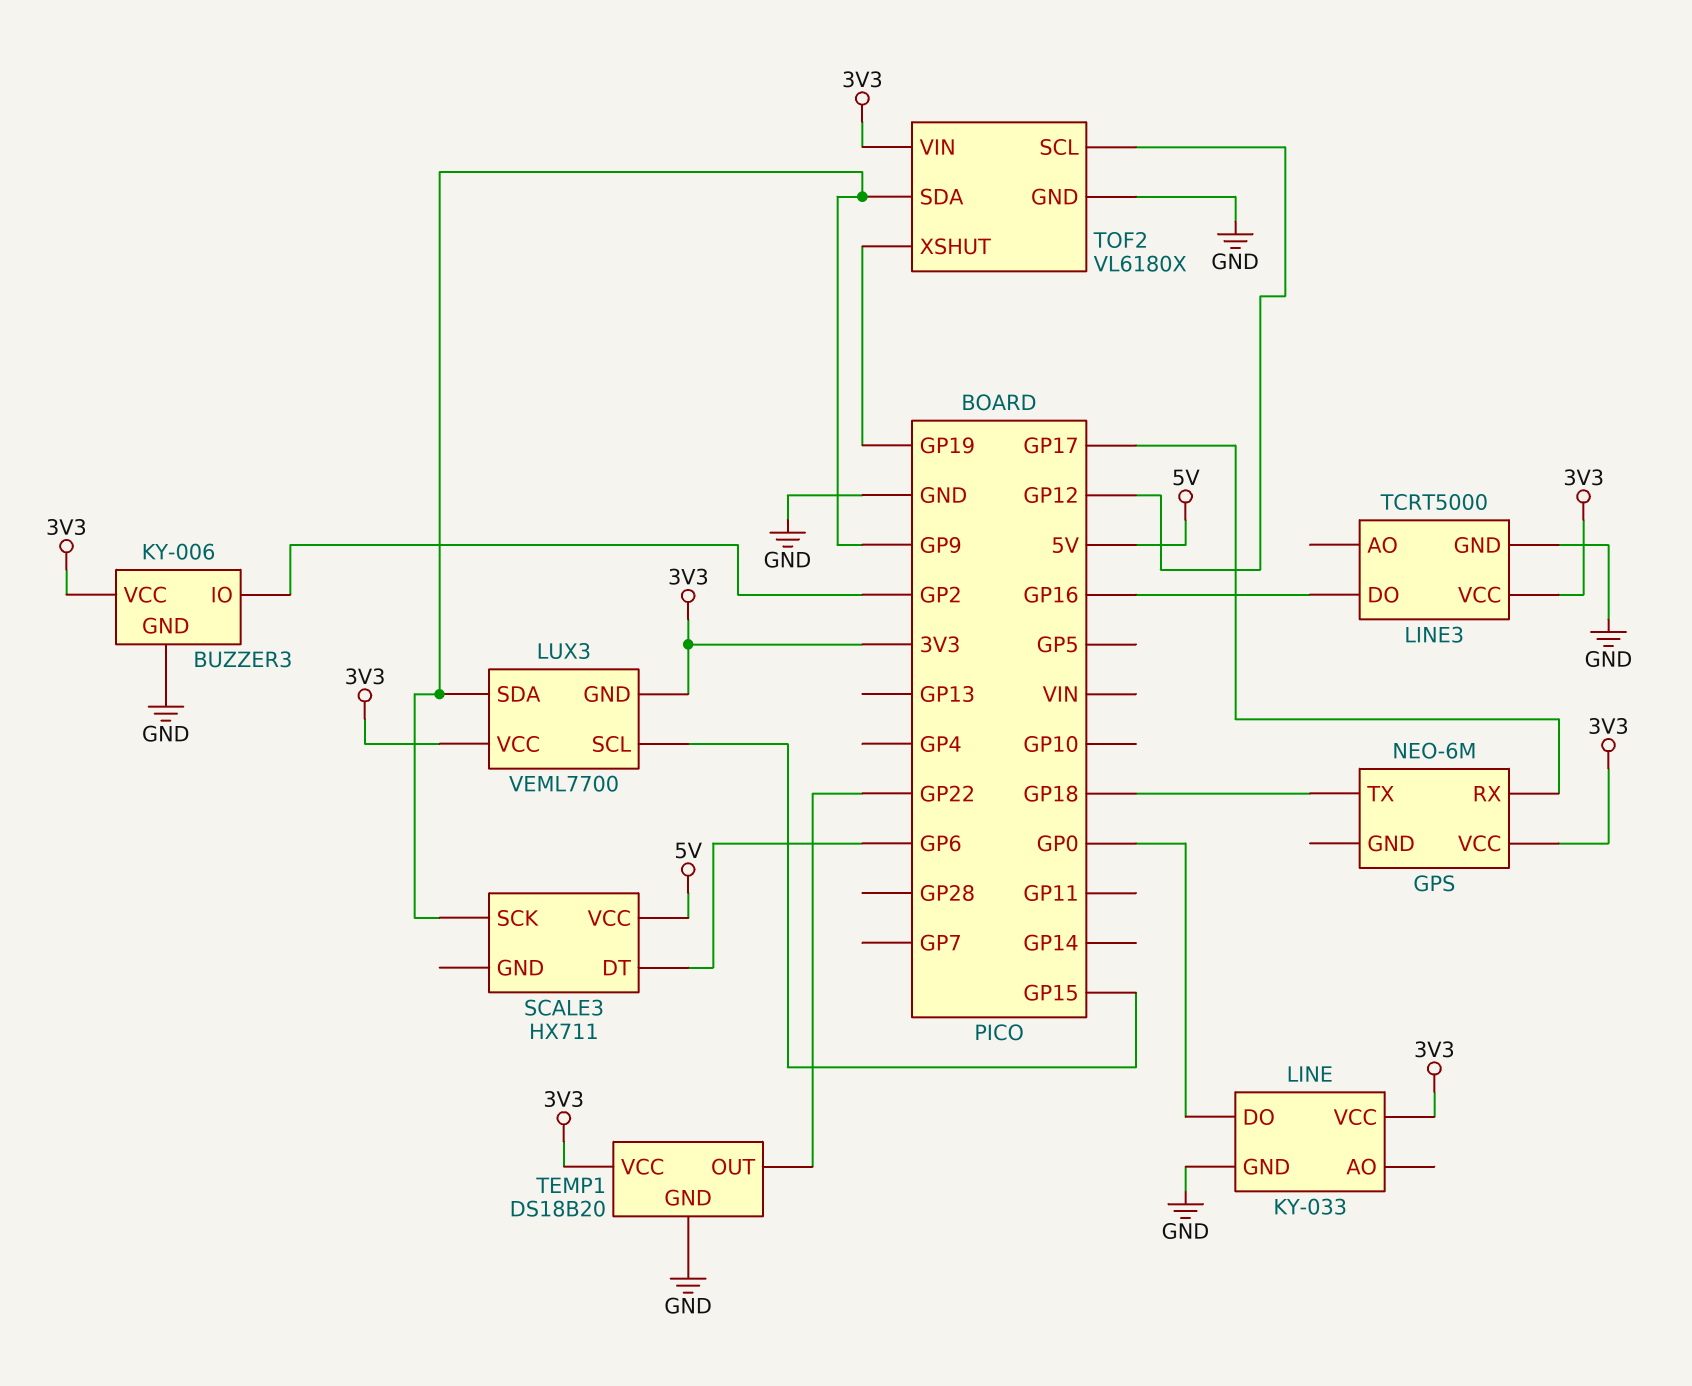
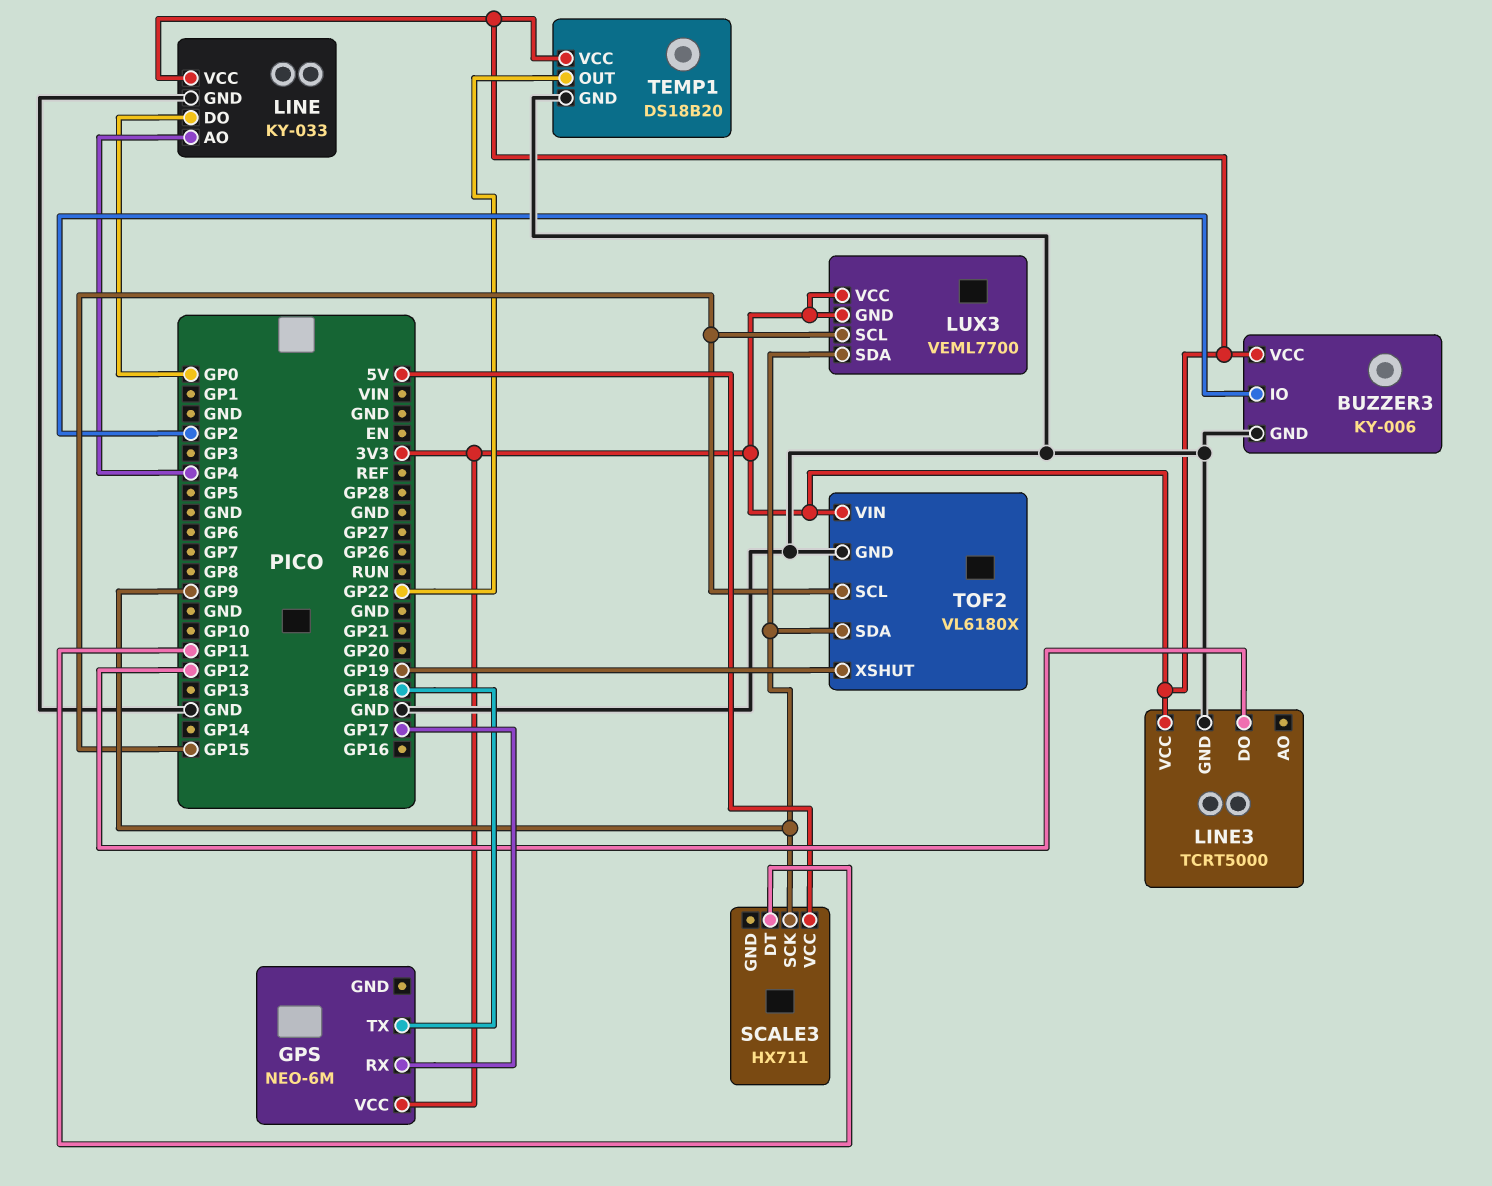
LINE pin AO: none -> GP4
LINE3 pin DO: GP16 -> GP12
SCALE3 pin DT: GP6 -> GP11
TOF2 pin SCL: GP12 -> GP15

